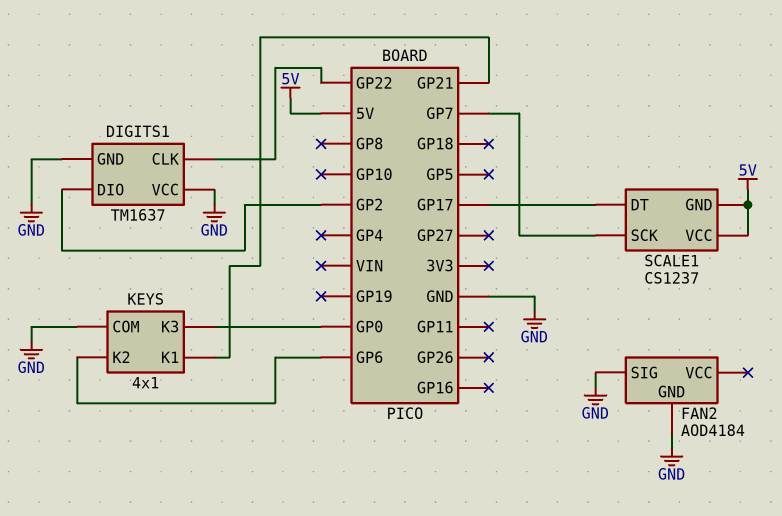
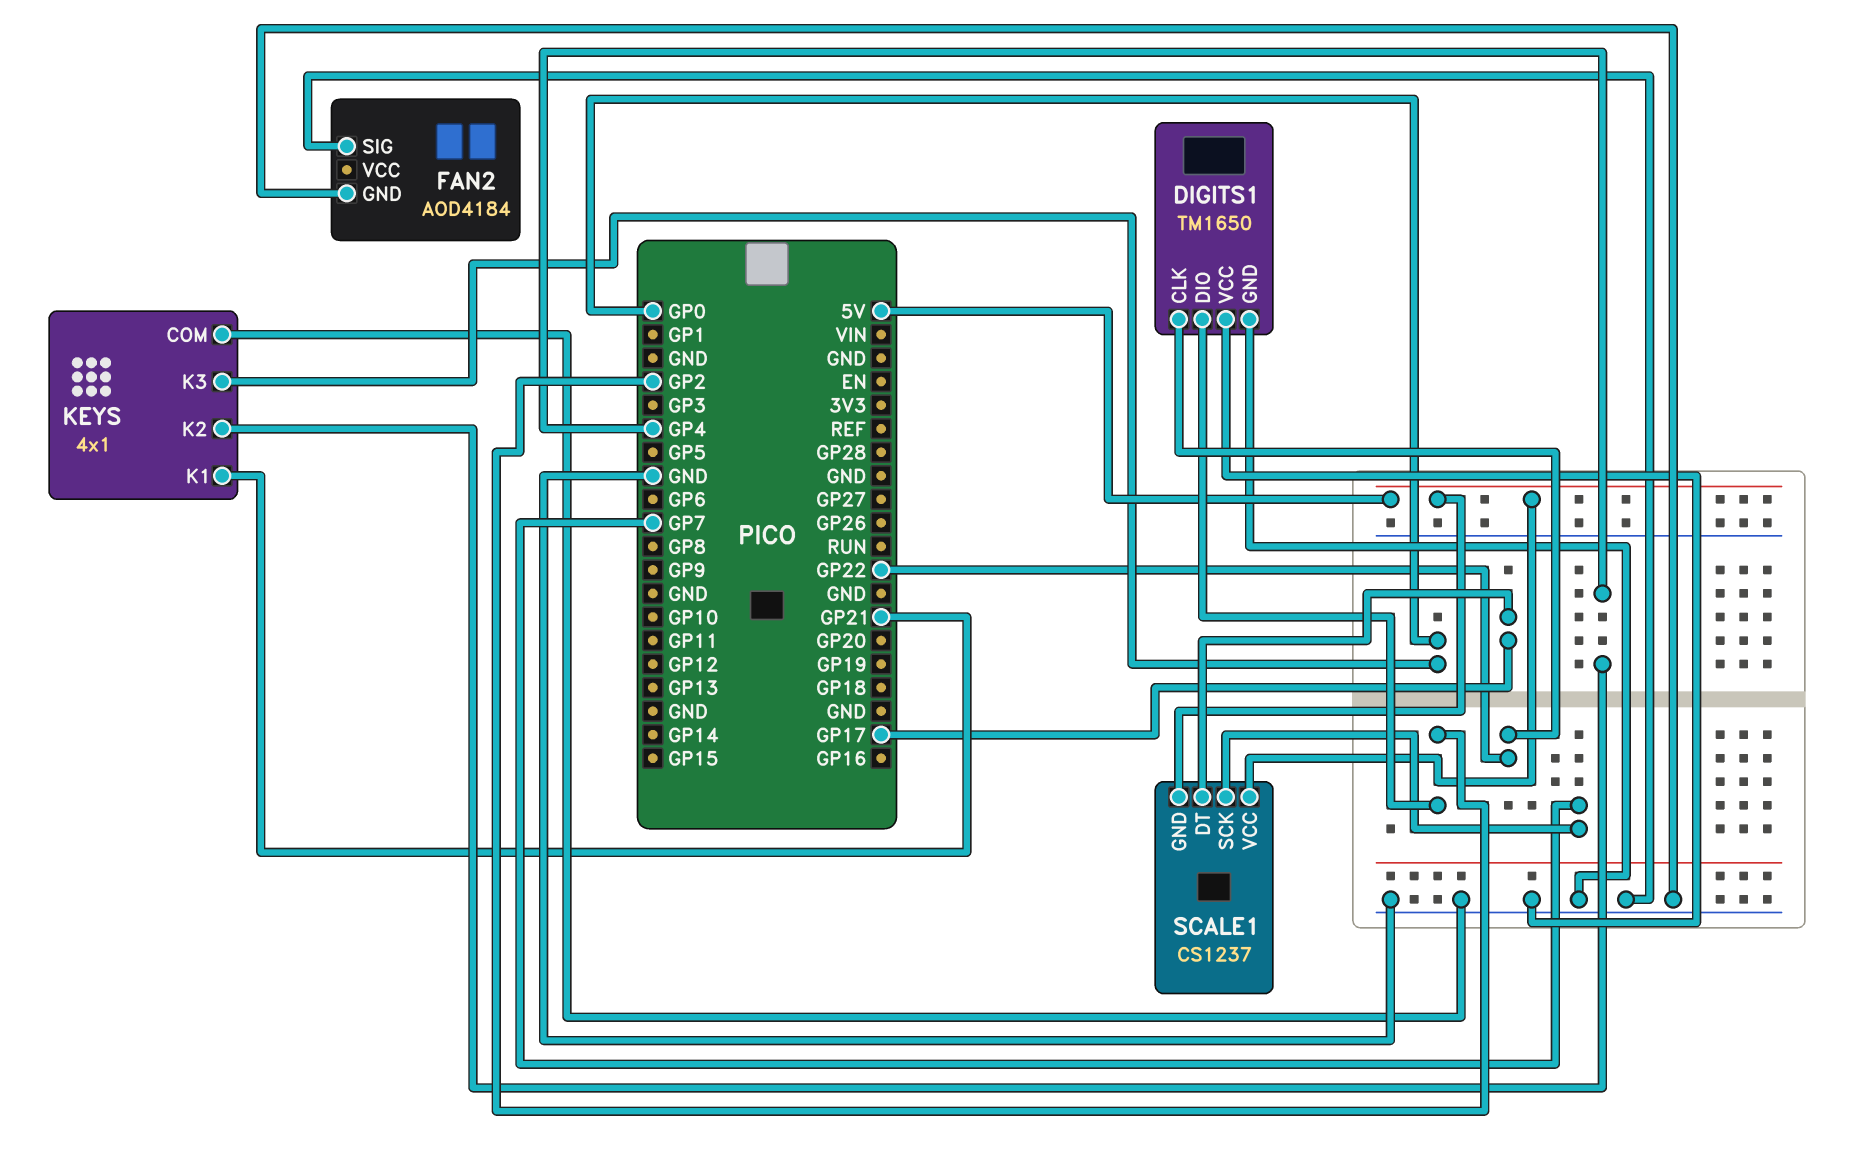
DIGITS1: TM1637 -> TM1650
KEYS pin K2: GP6 -> GP4

